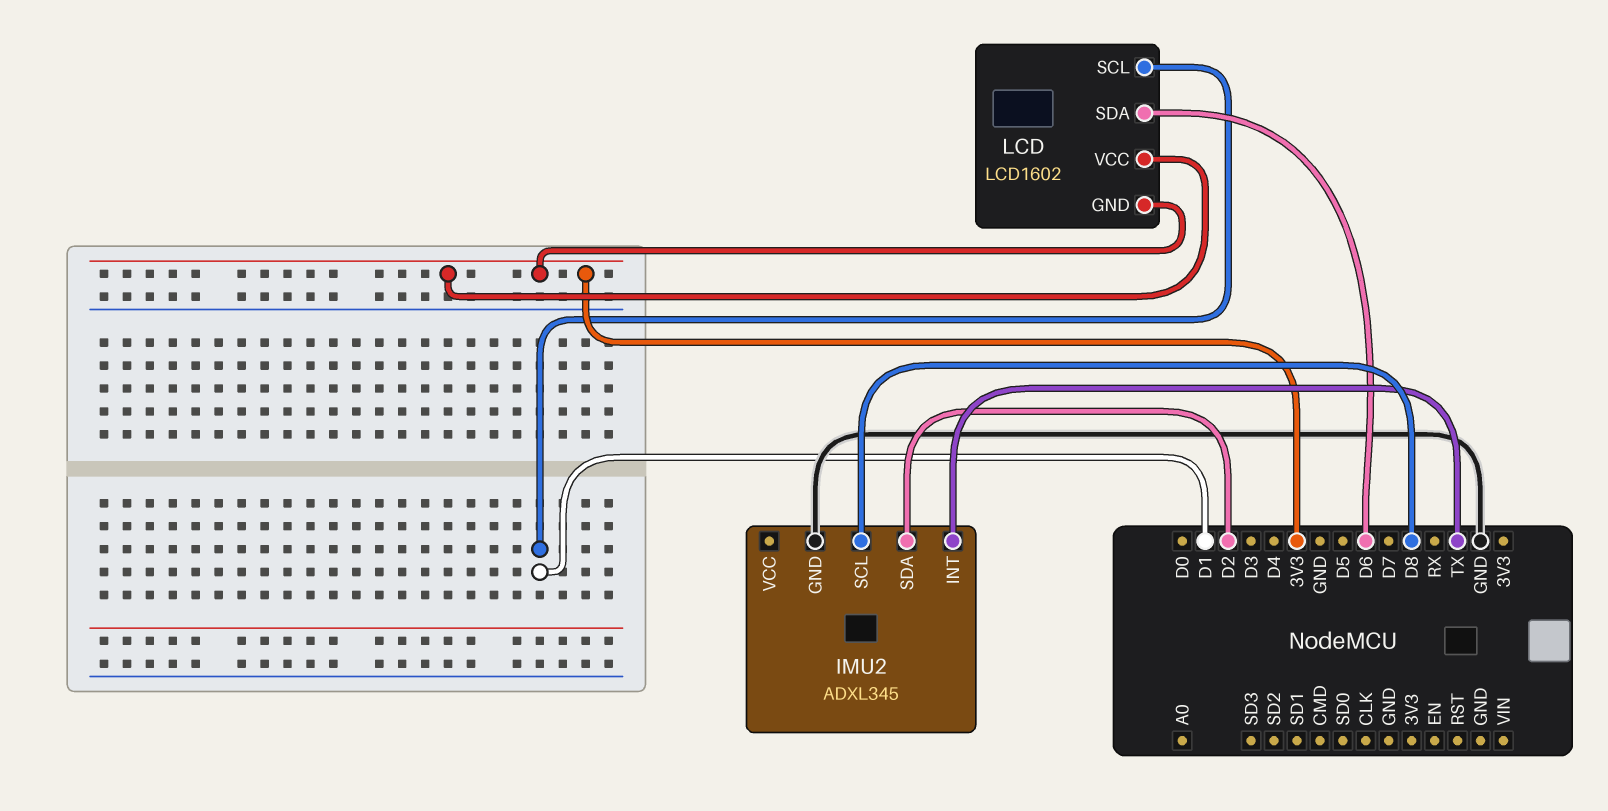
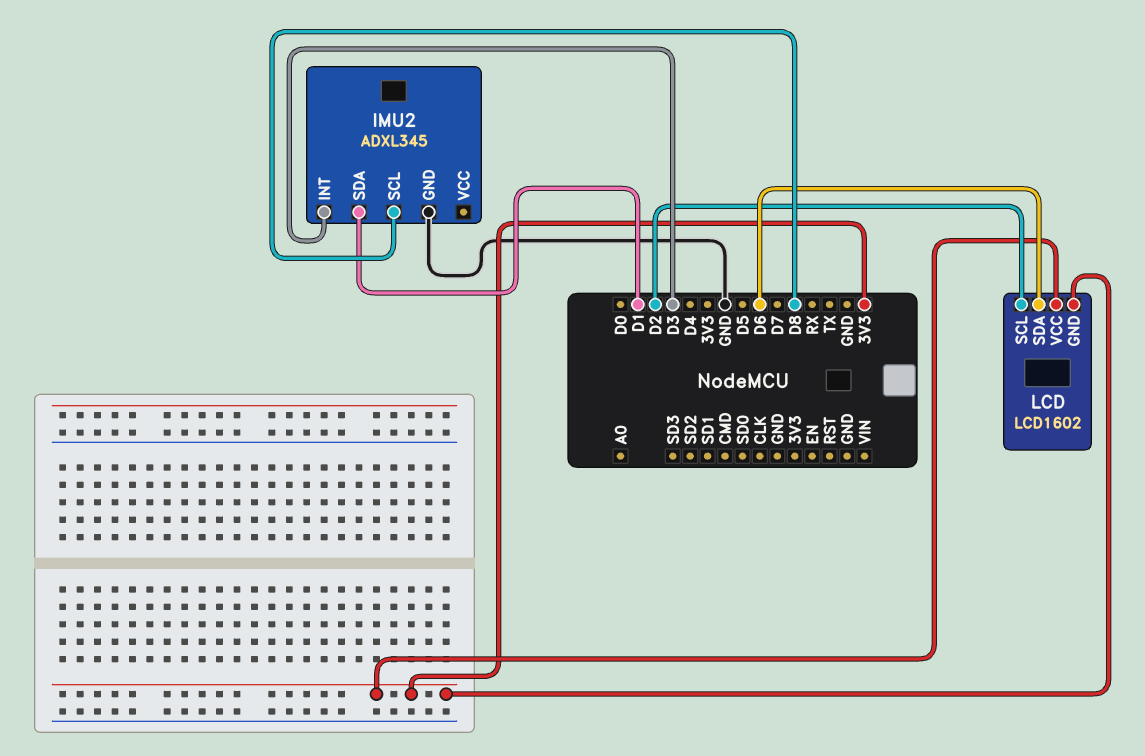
IMU2 pin INT: TX -> D3
IMU2 pin SDA: D2 -> D1
LCD pin SCL: D1 -> D2

